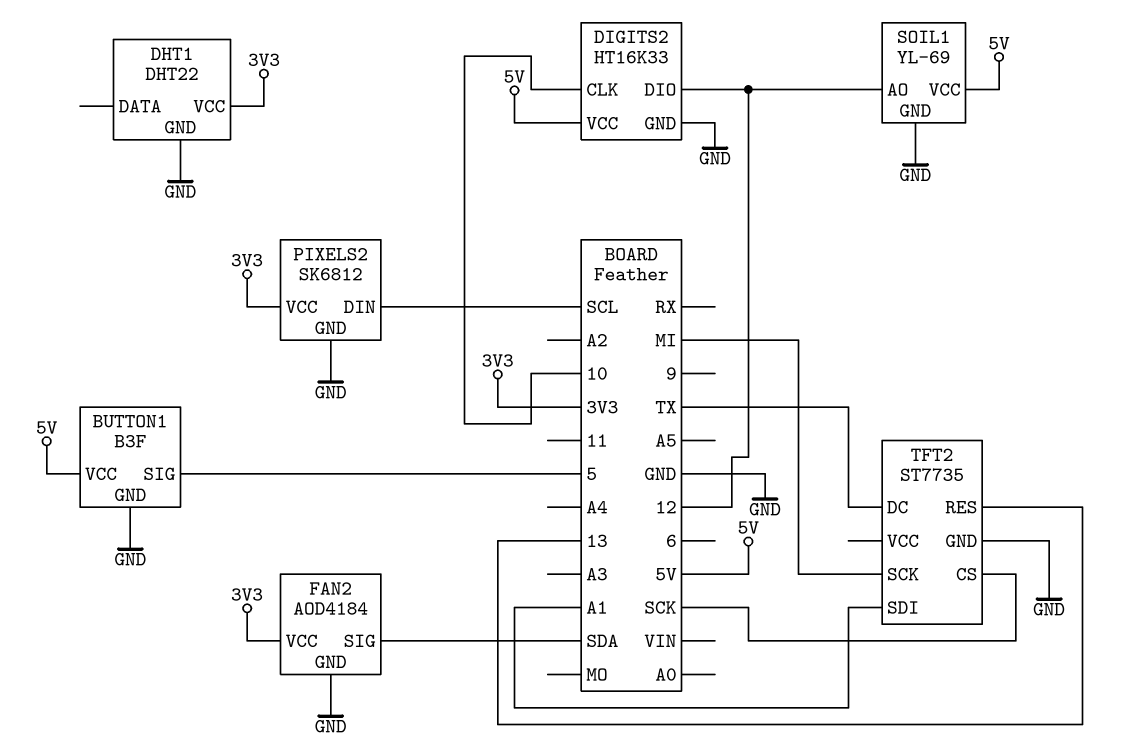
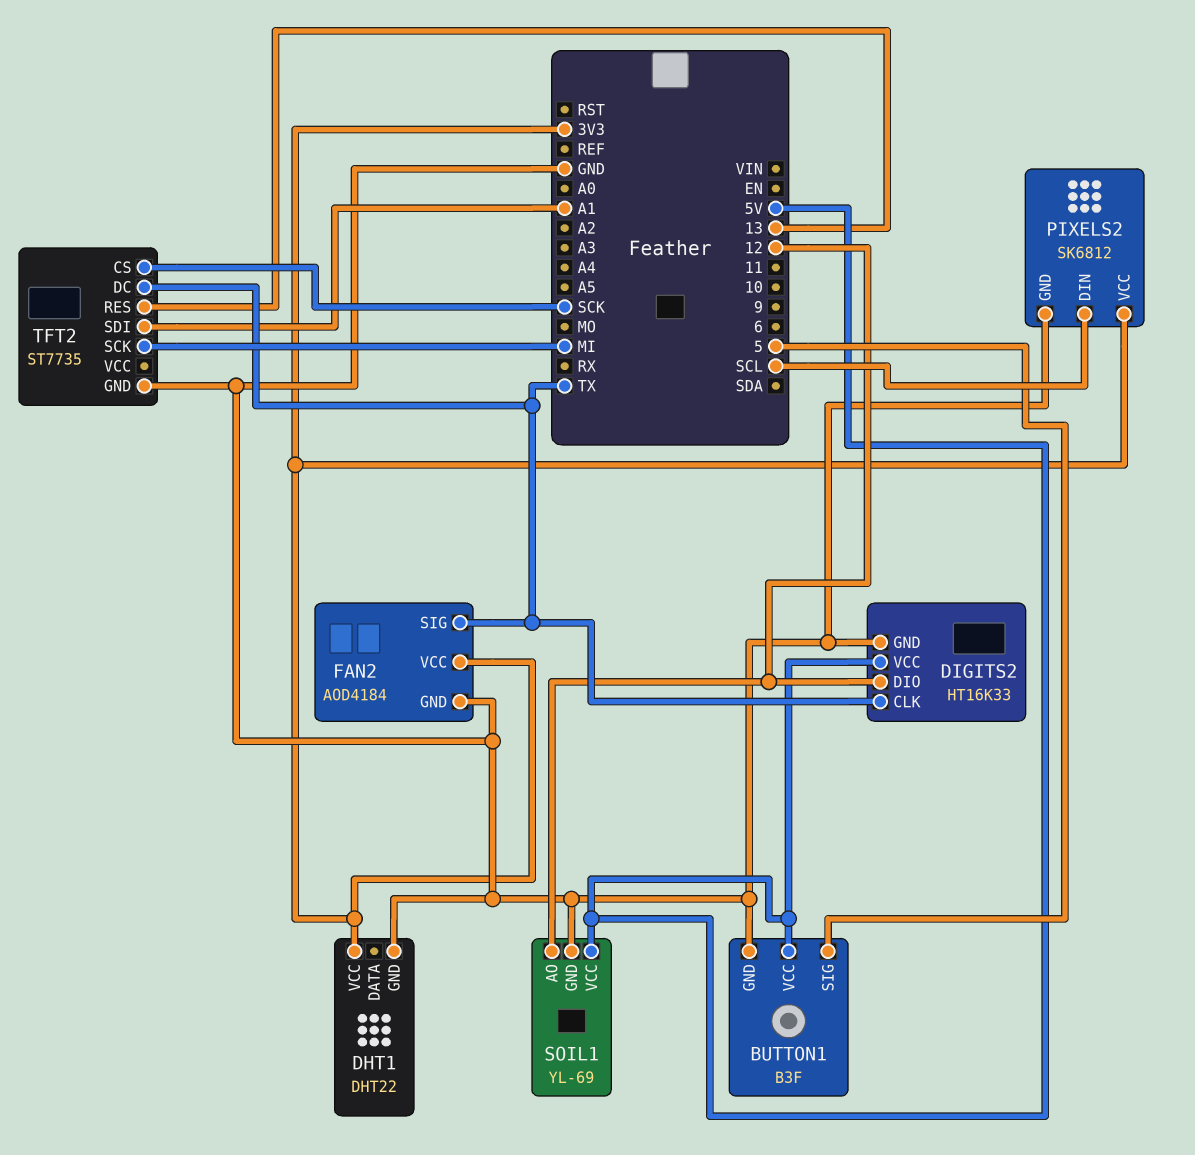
DIGITS2 pin CLK: 10 -> TX
FAN2 pin SIG: SDA -> TX

